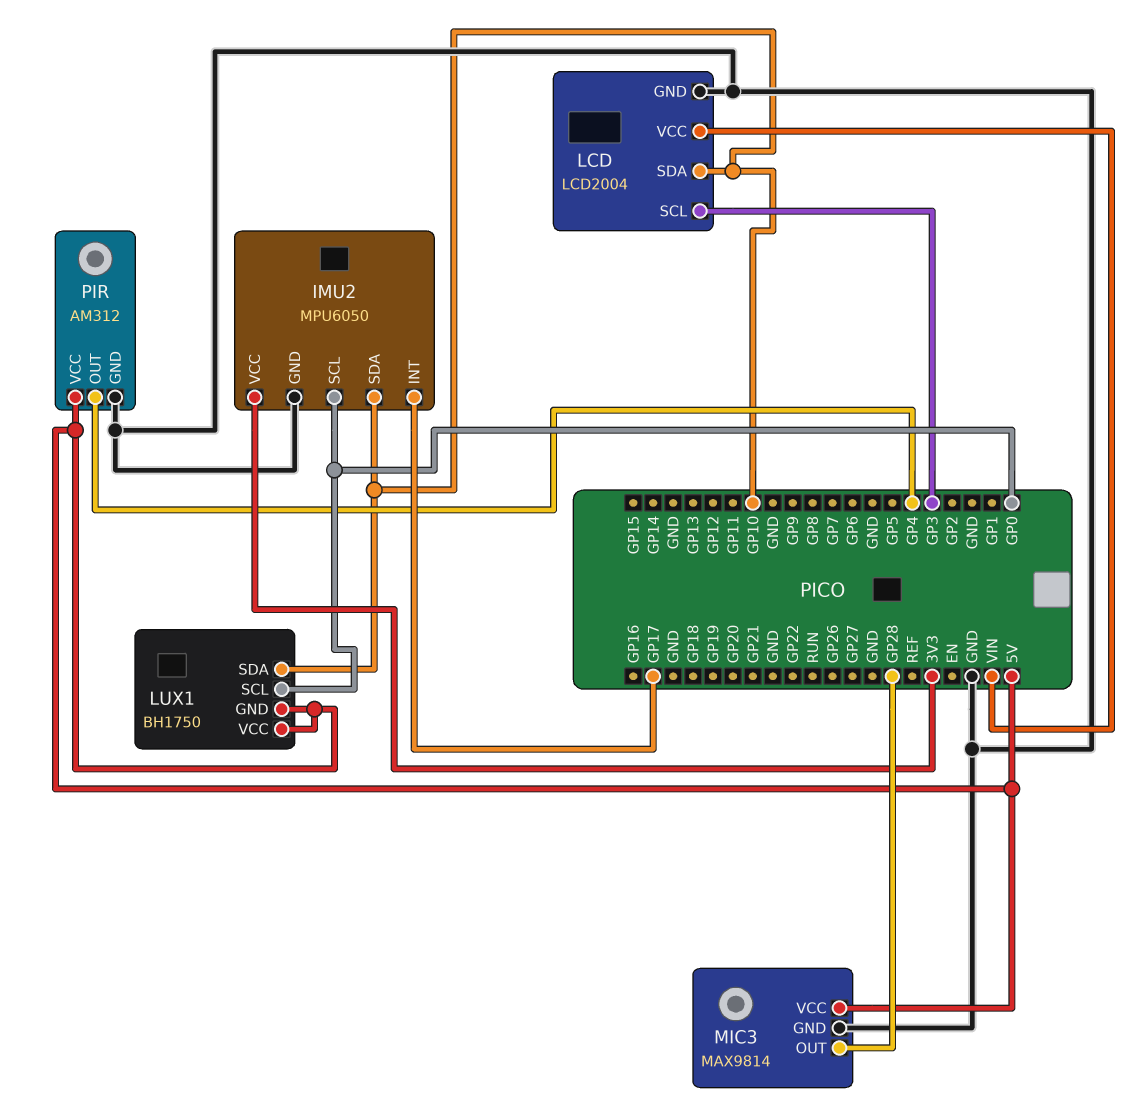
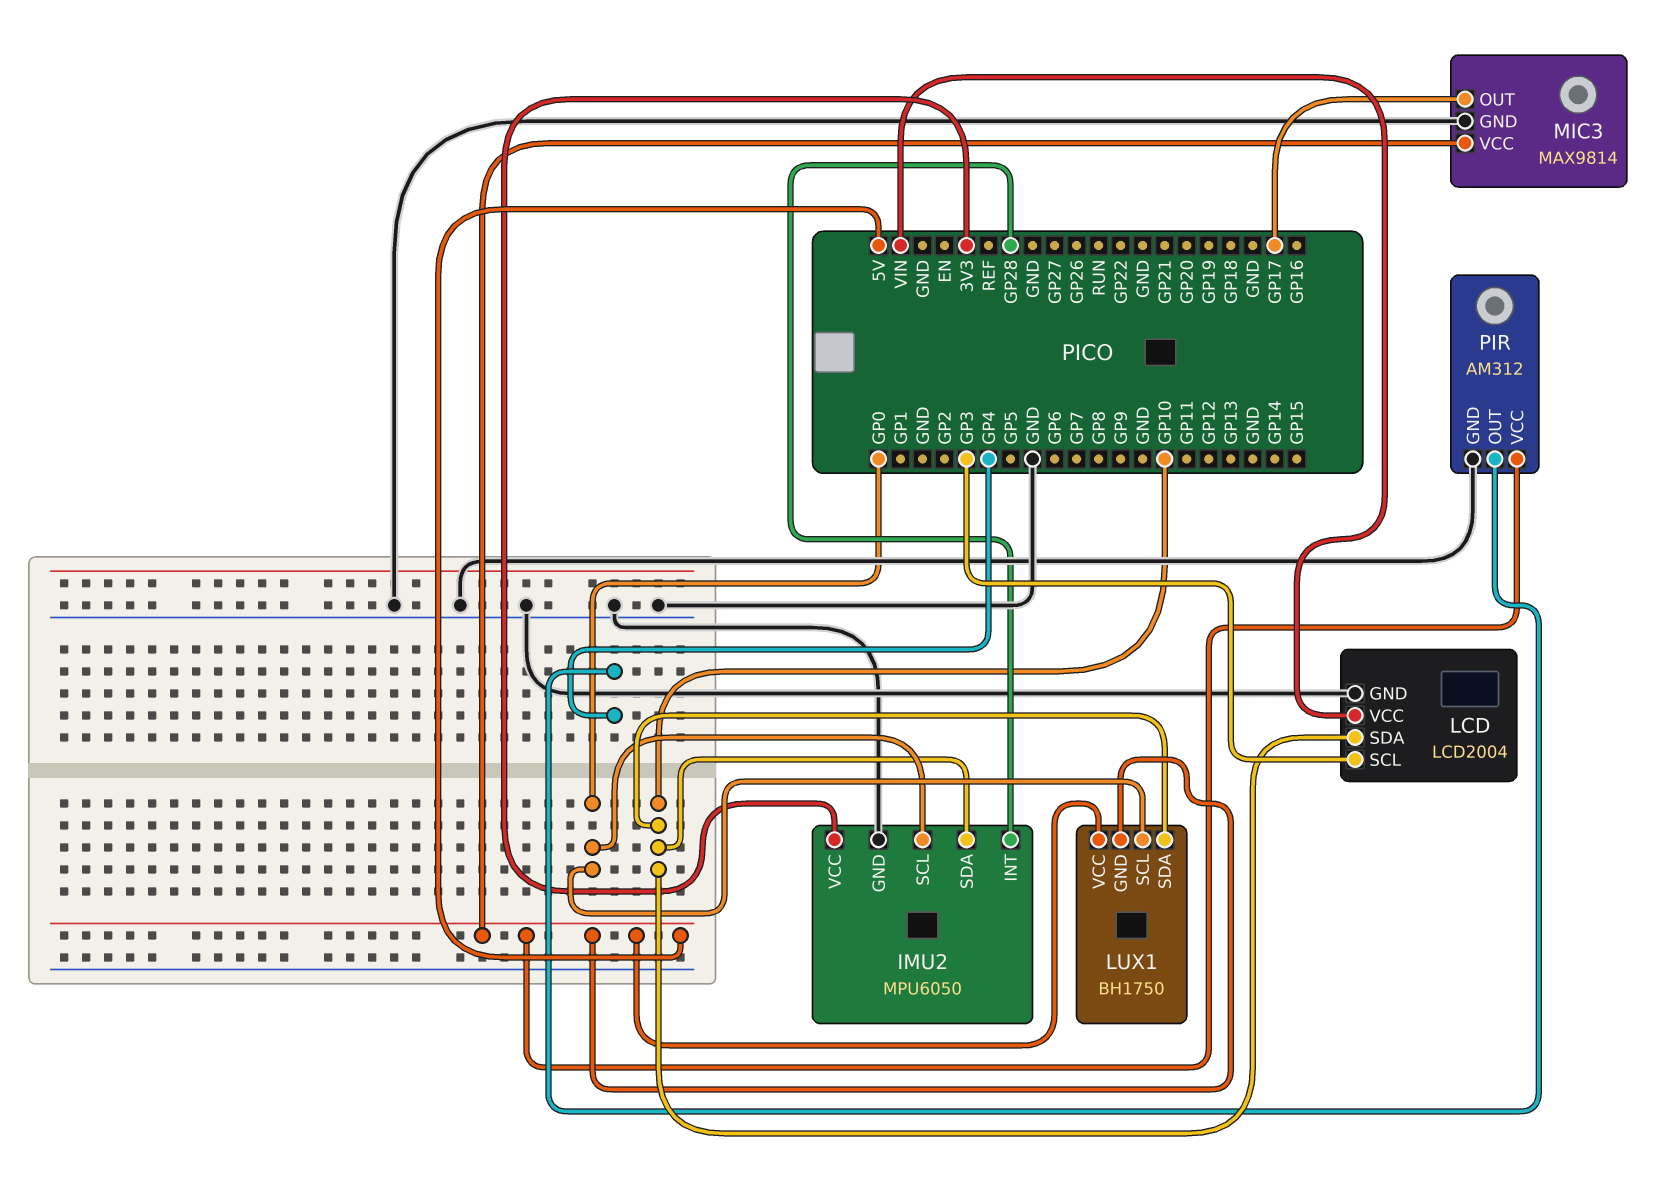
IMU2 pin INT: GP17 -> GP28
MIC3 pin OUT: GP28 -> GP17

